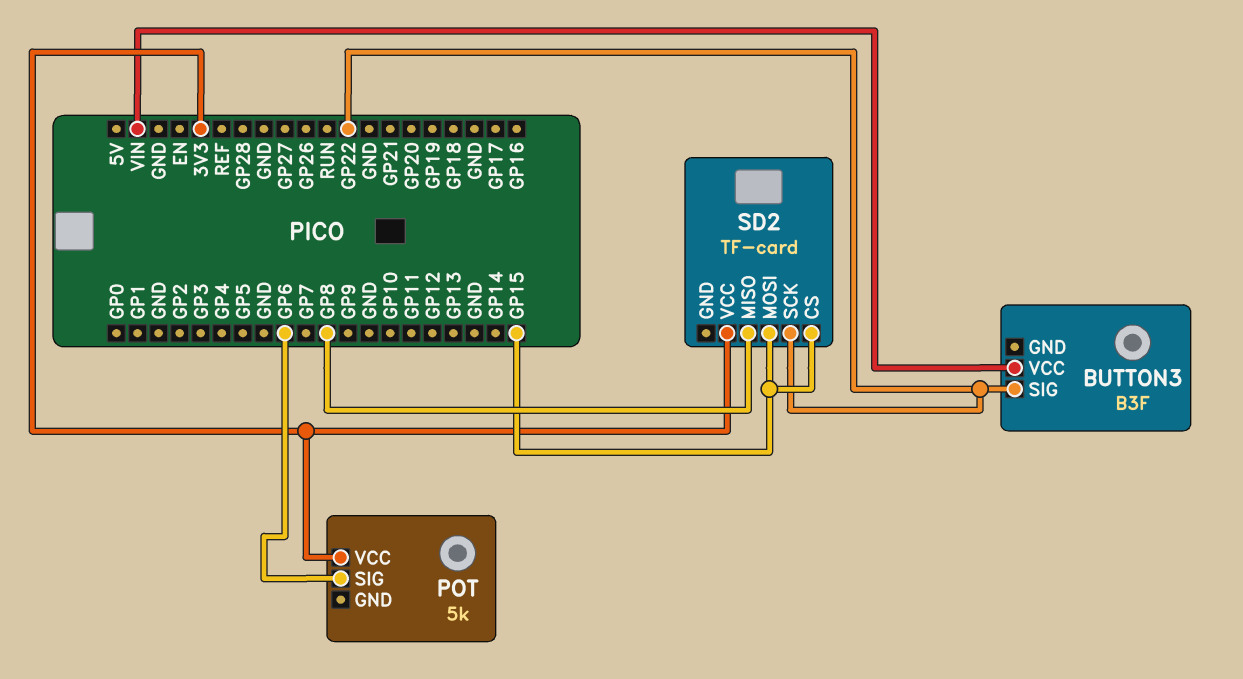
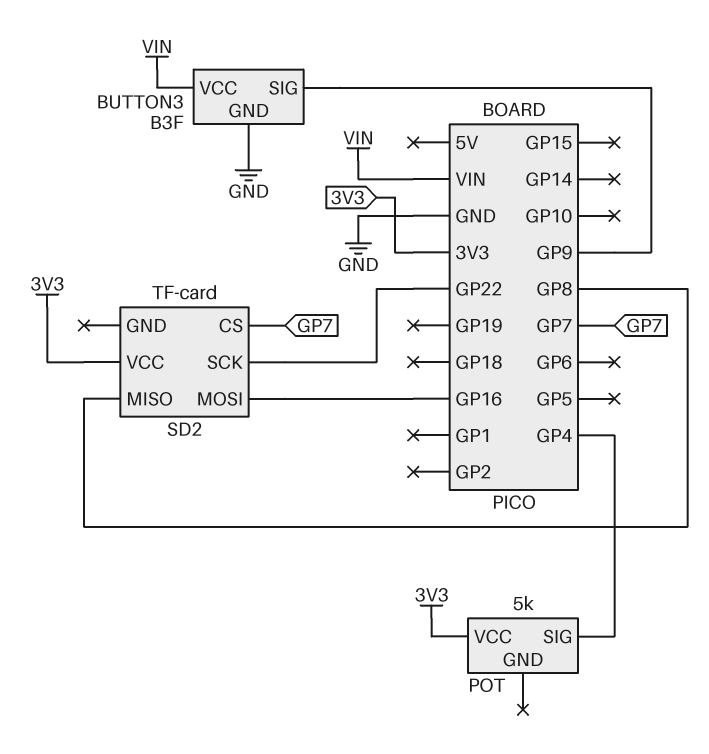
BUTTON3 pin GND: none -> GND
BUTTON3 pin SIG: GP22 -> GP9
POT pin SIG: GP6 -> GP4
SD2 pin CS: GP15 -> GP7
SD2 pin MOSI: GP15 -> GP16

